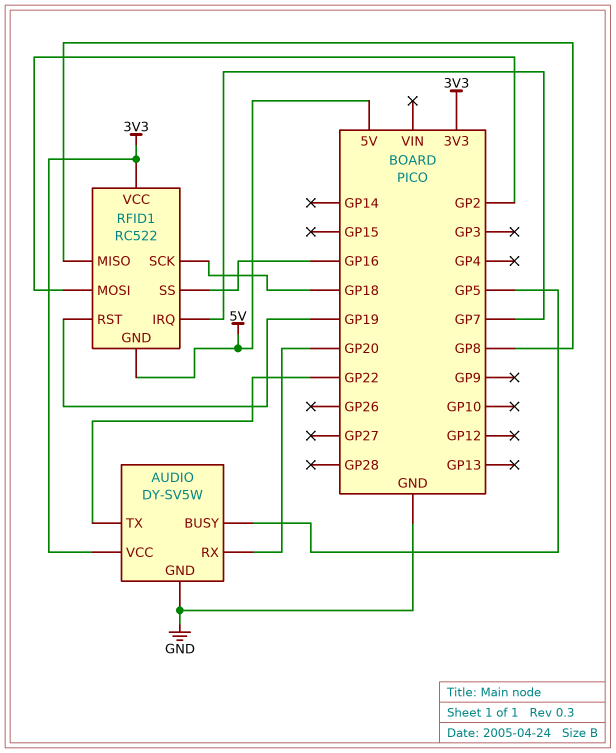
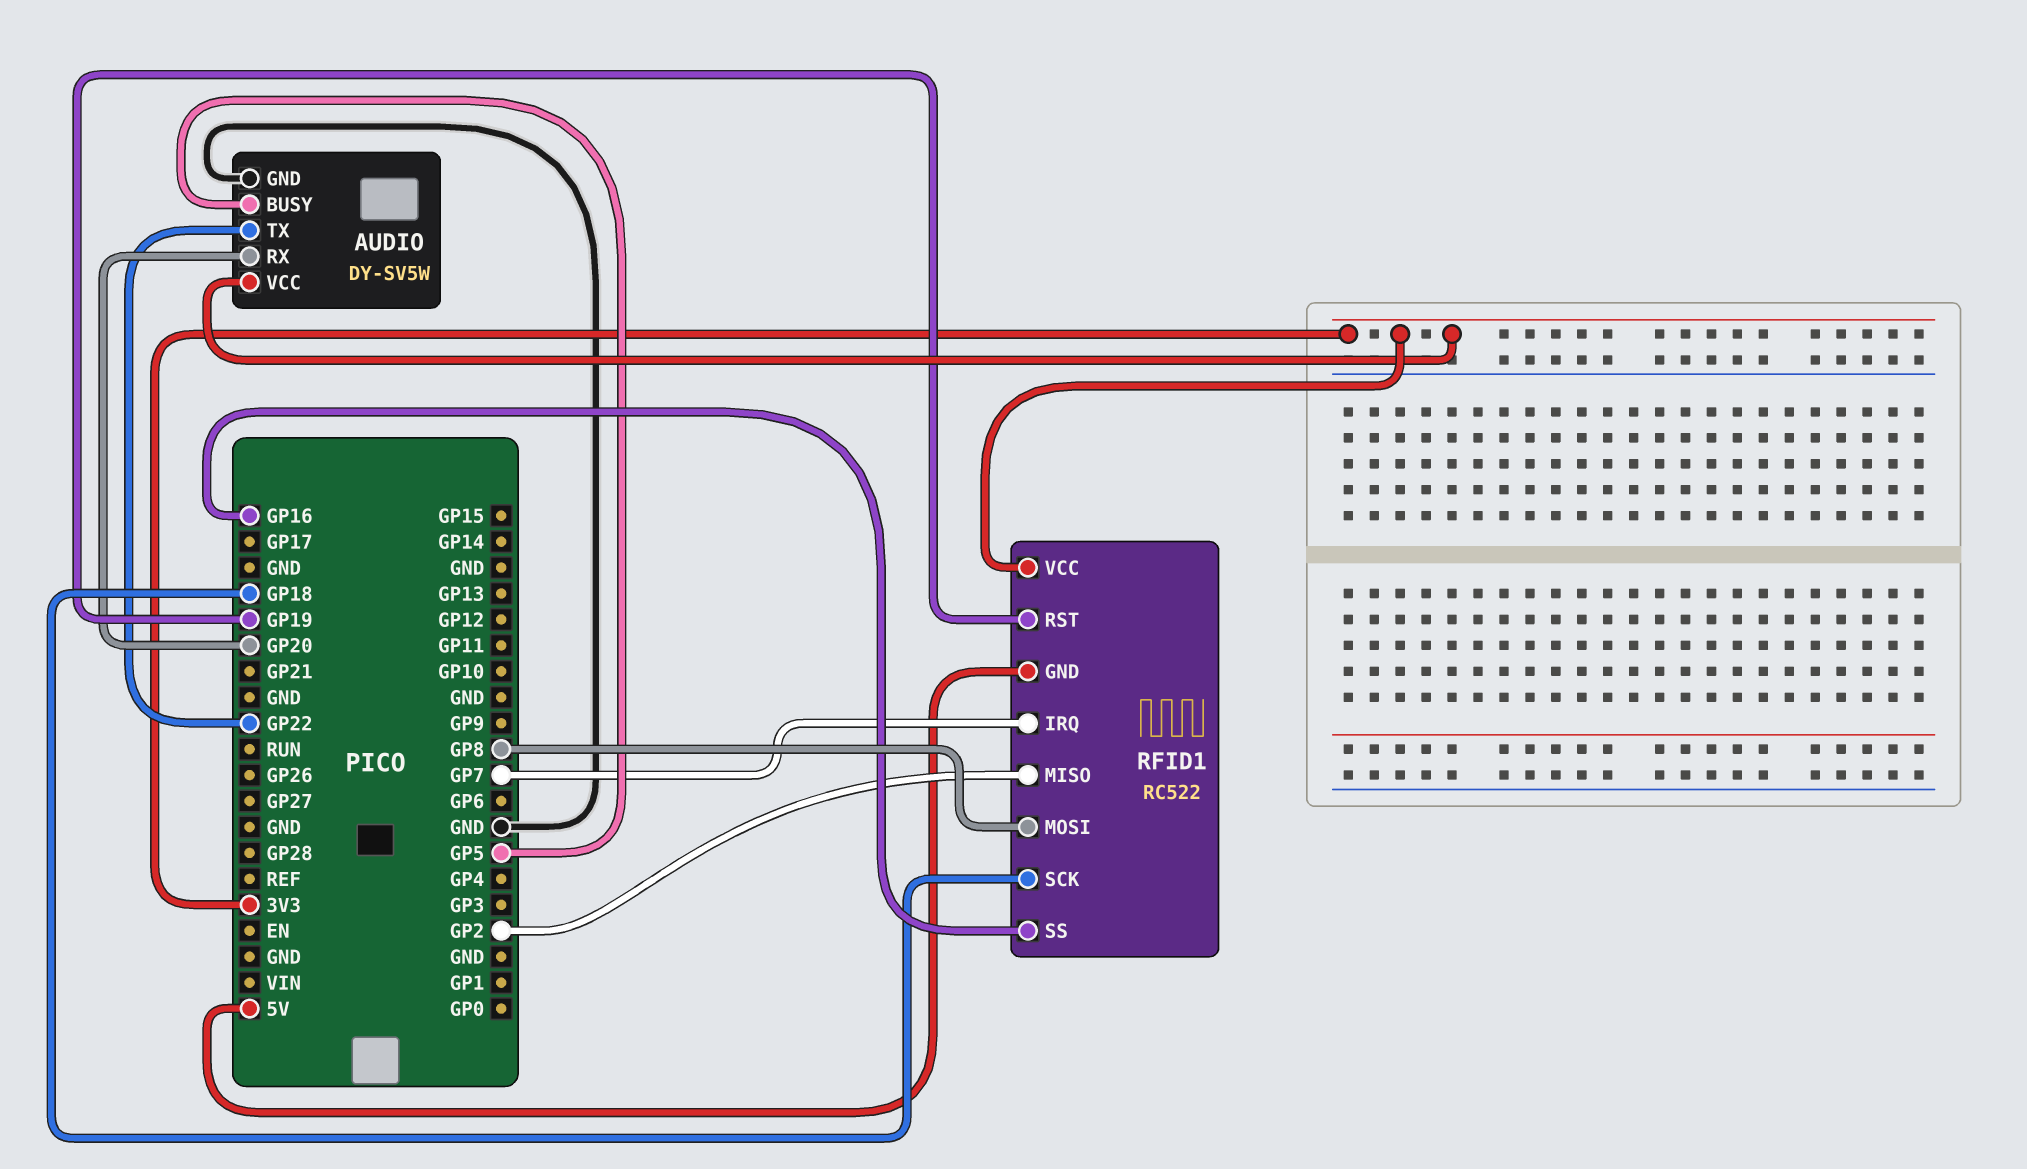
RFID1 pin MISO: GP8 -> GP2
RFID1 pin MOSI: GP2 -> GP8

